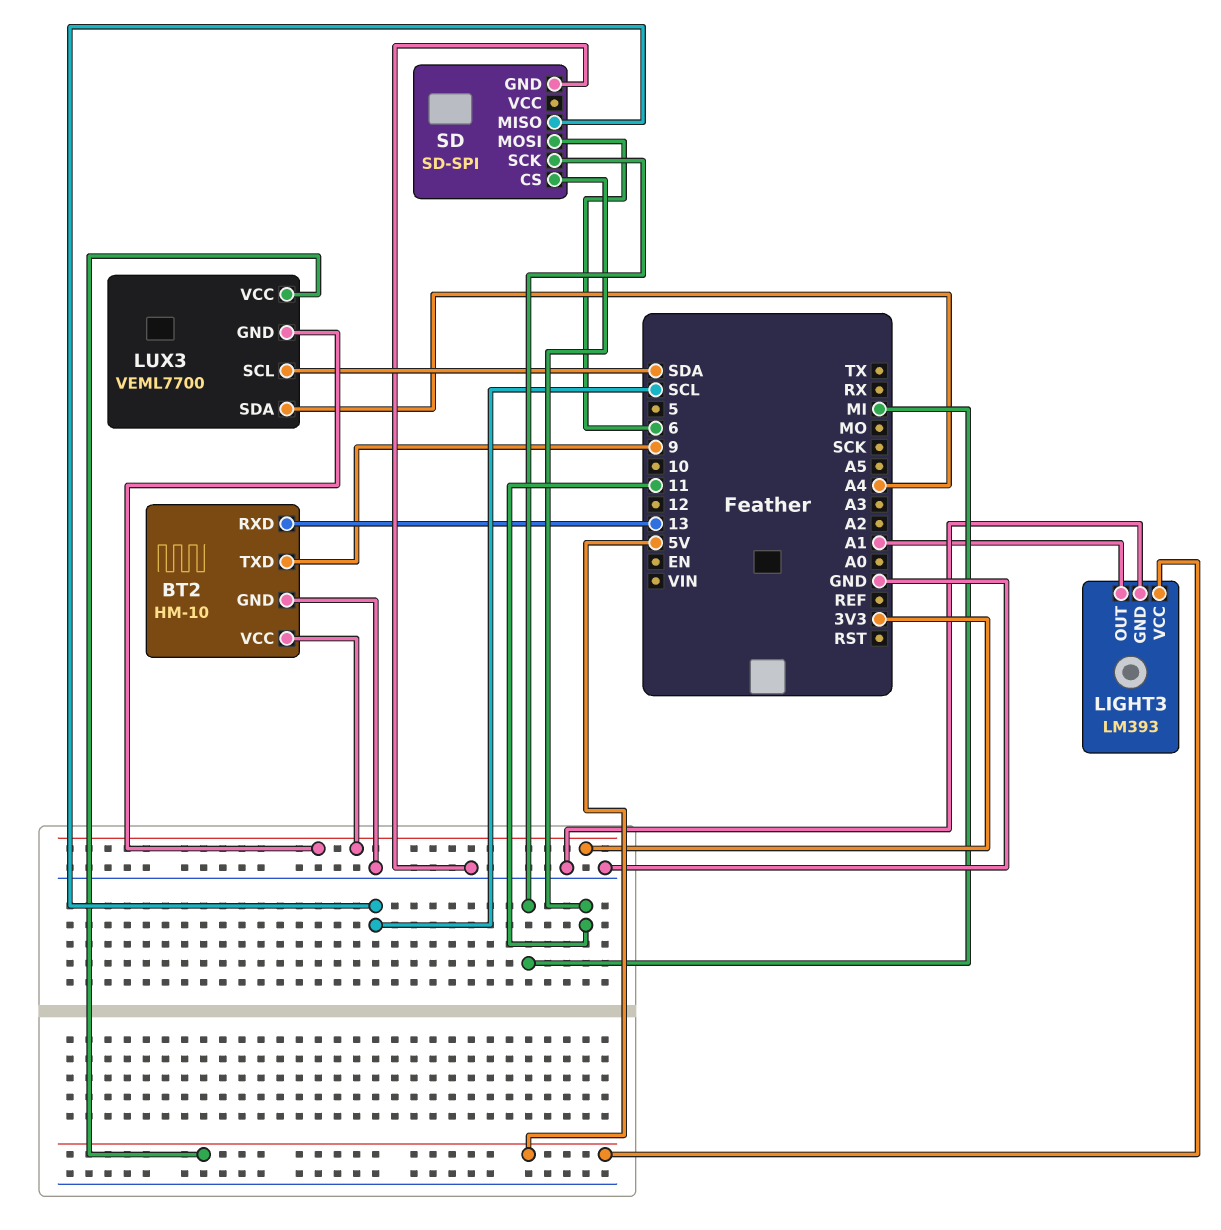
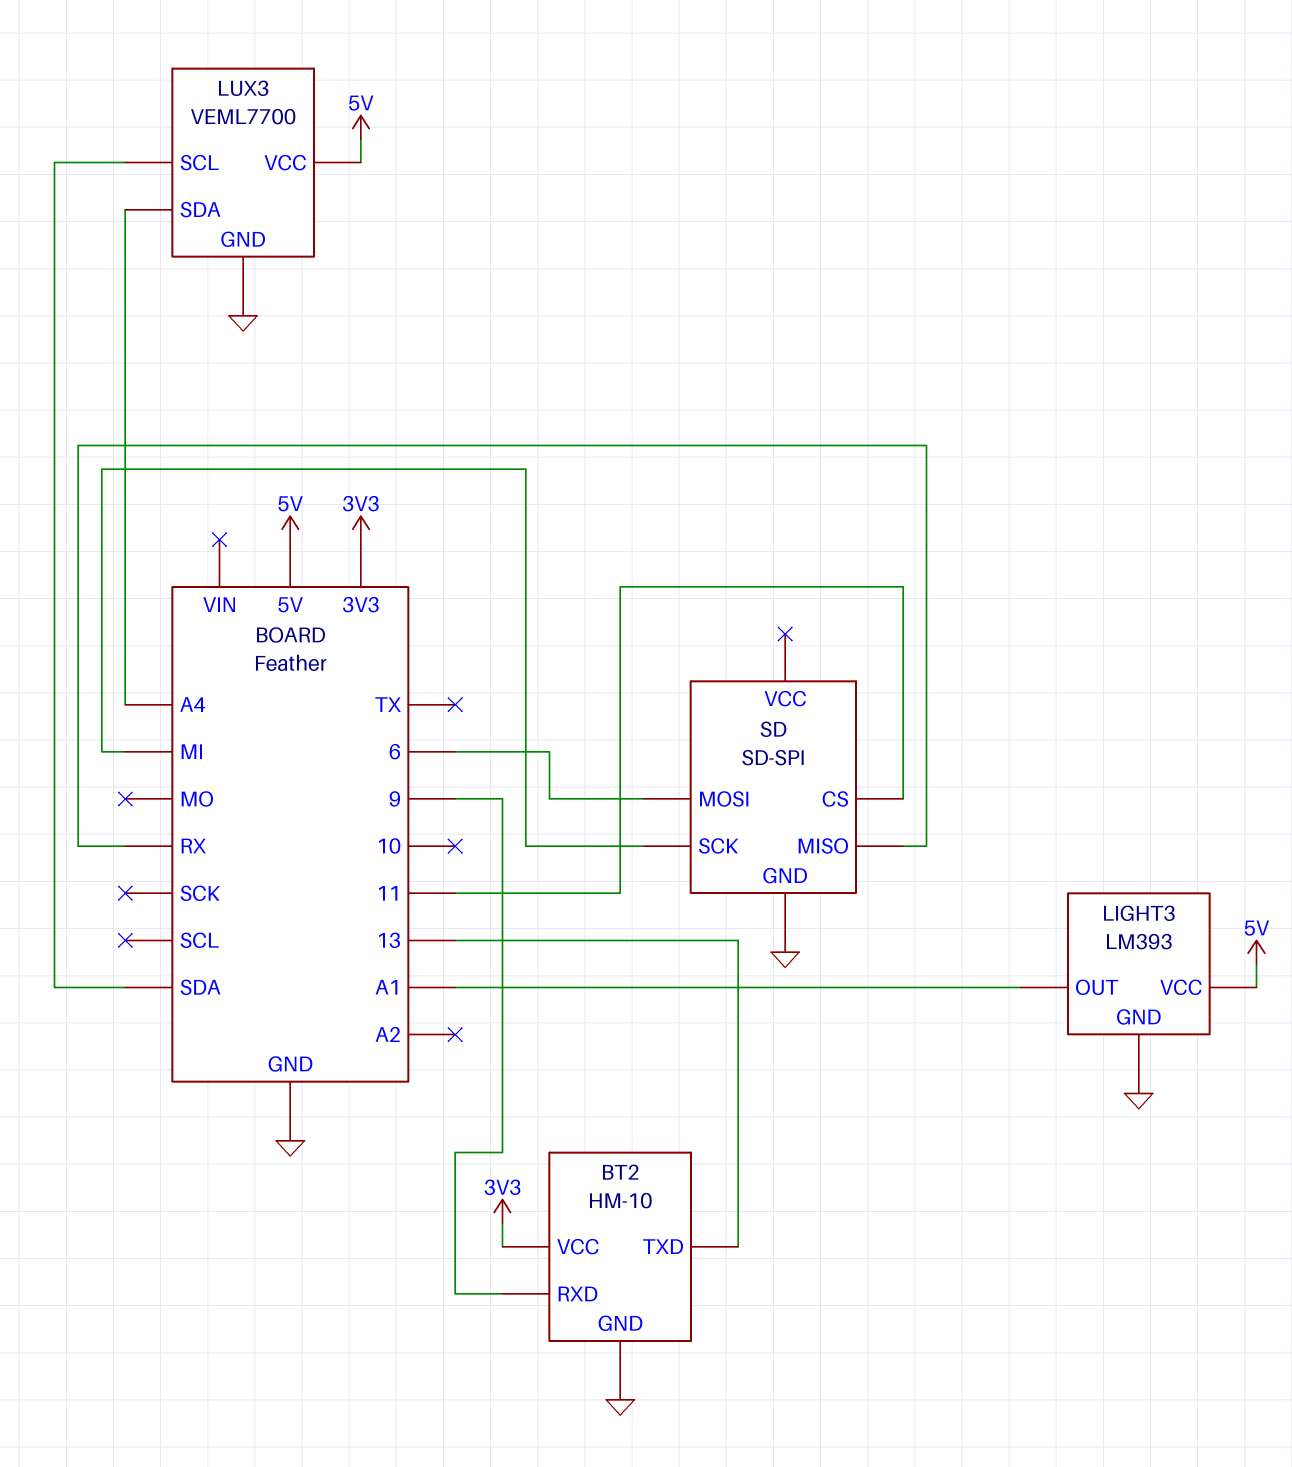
BT2 pin RXD: 13 -> 9
BT2 pin TXD: 9 -> 13
LUX3 pin GND: 3V3 -> GND
SD pin MISO: SCL -> RX

